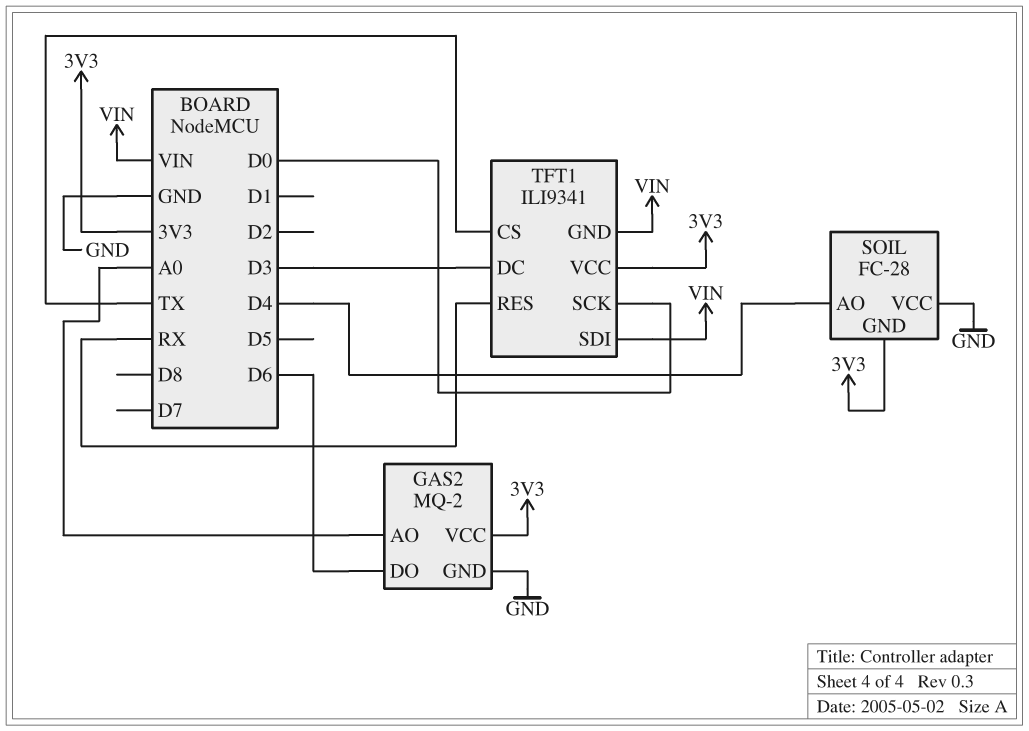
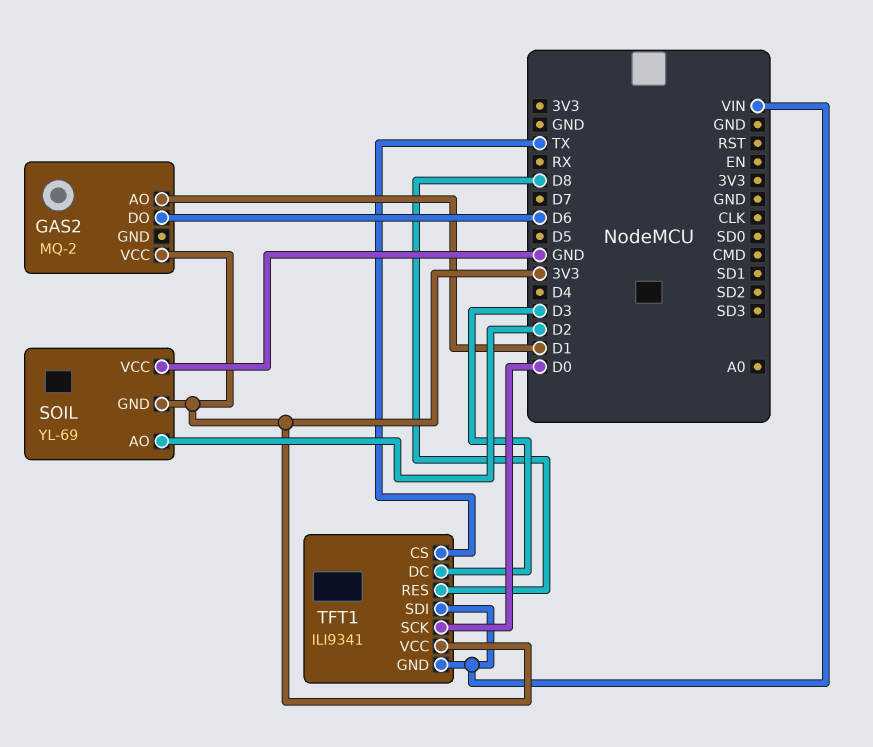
GAS2 pin AO: A0 -> D1
GAS2 pin GND: GND -> none
SOIL: FC-28 -> YL-69
SOIL pin AO: D4 -> D2
TFT1 pin RES: RX -> D8

